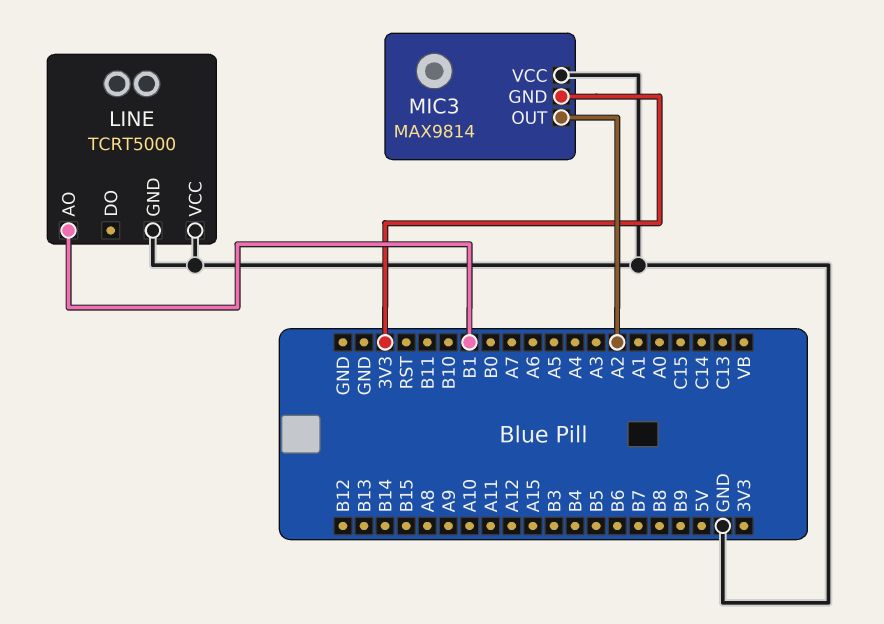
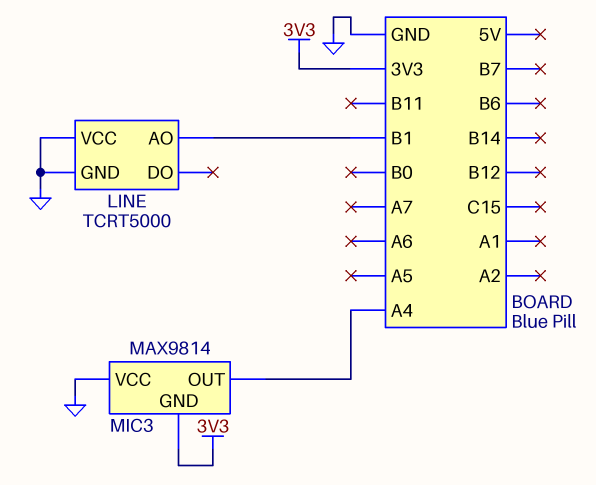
MIC3 pin OUT: A2 -> A4

